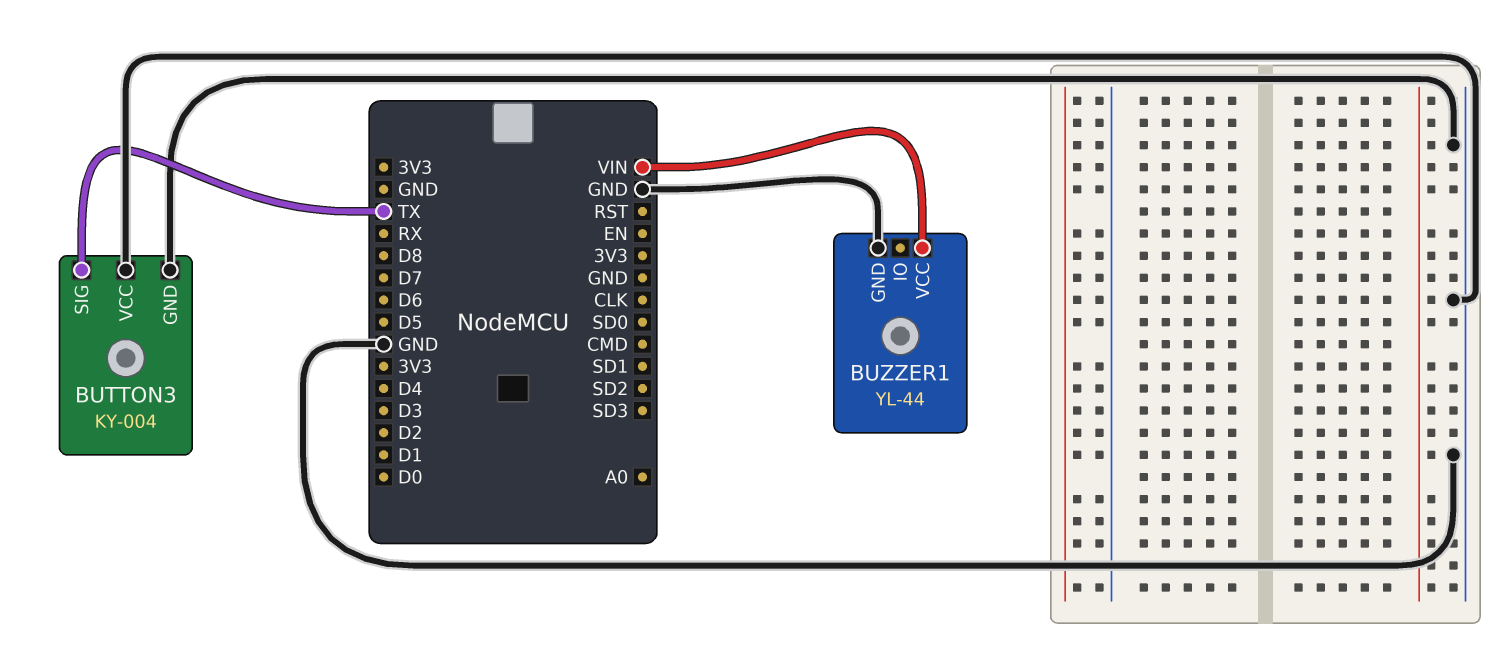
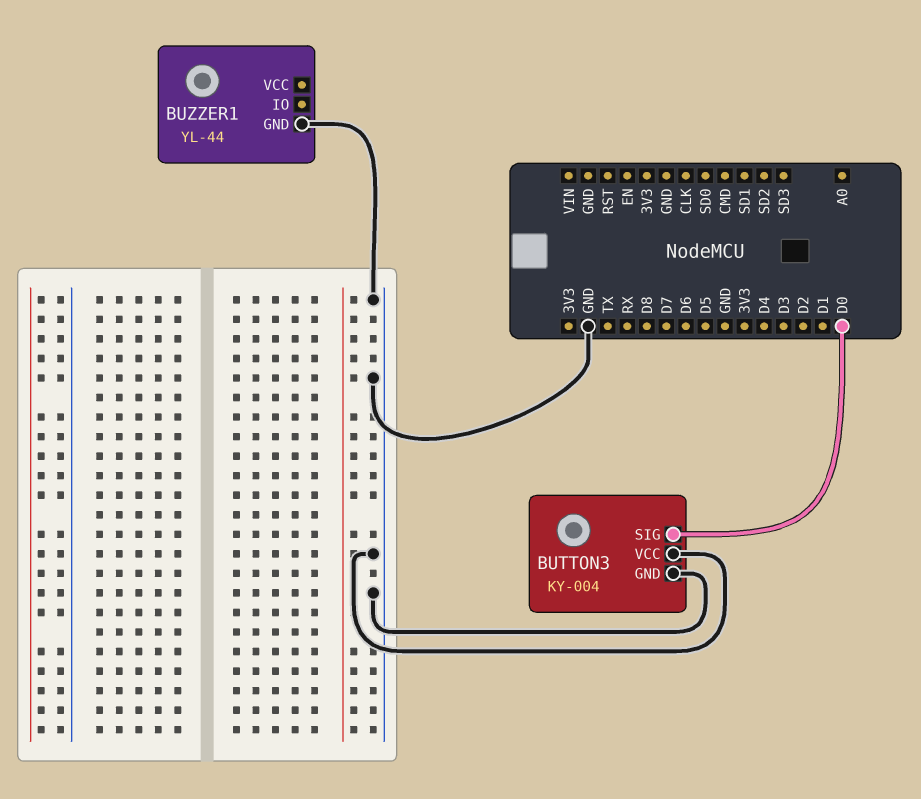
BUTTON3 pin SIG: TX -> D0
BUZZER1 pin VCC: VIN -> none

